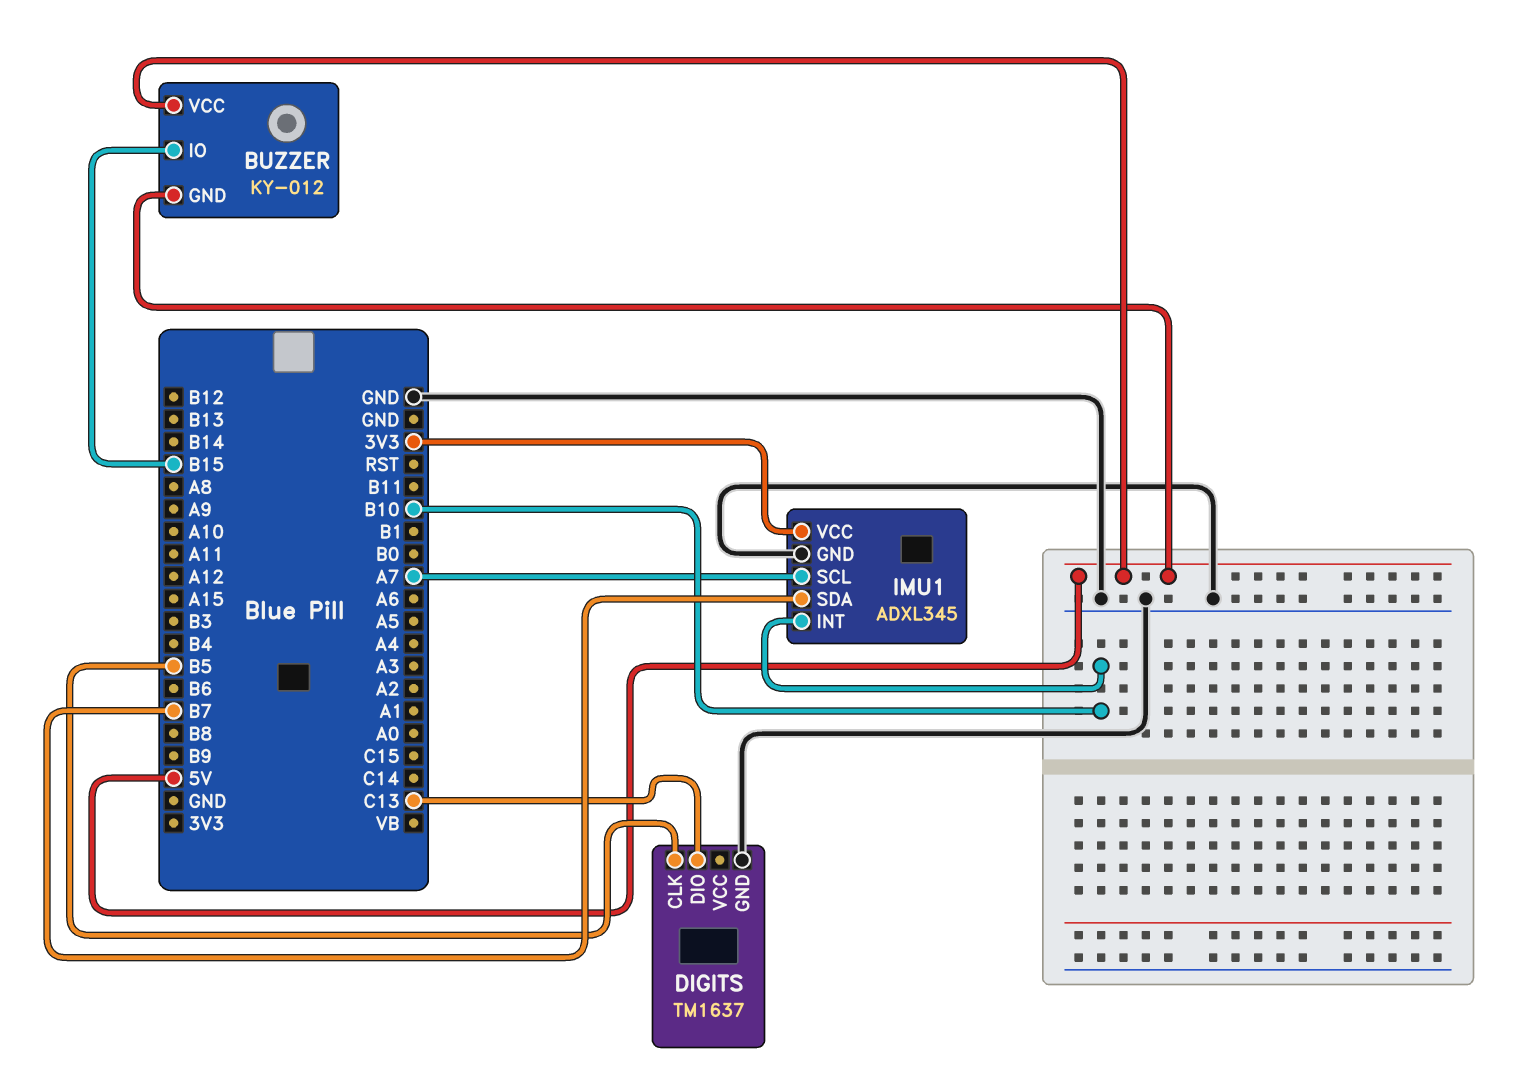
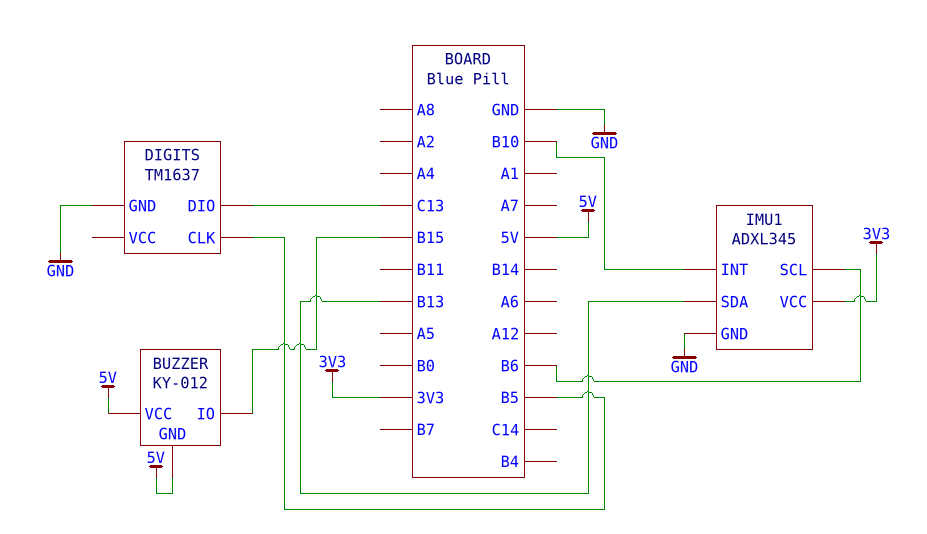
IMU1 pin SCL: A7 -> B6
IMU1 pin SDA: B7 -> B13

